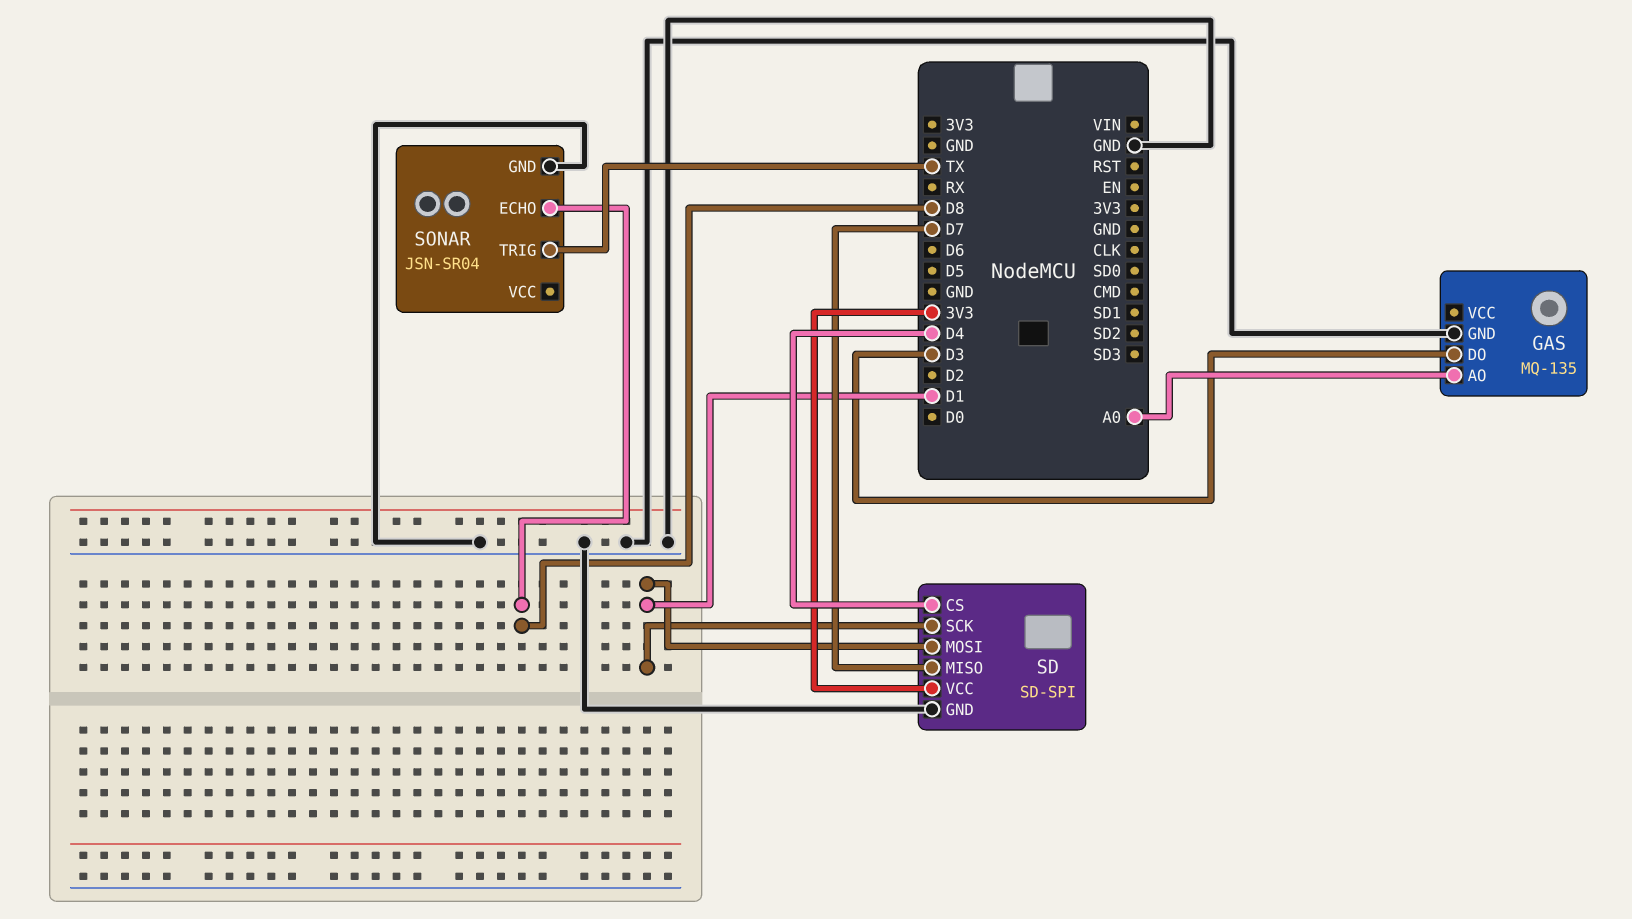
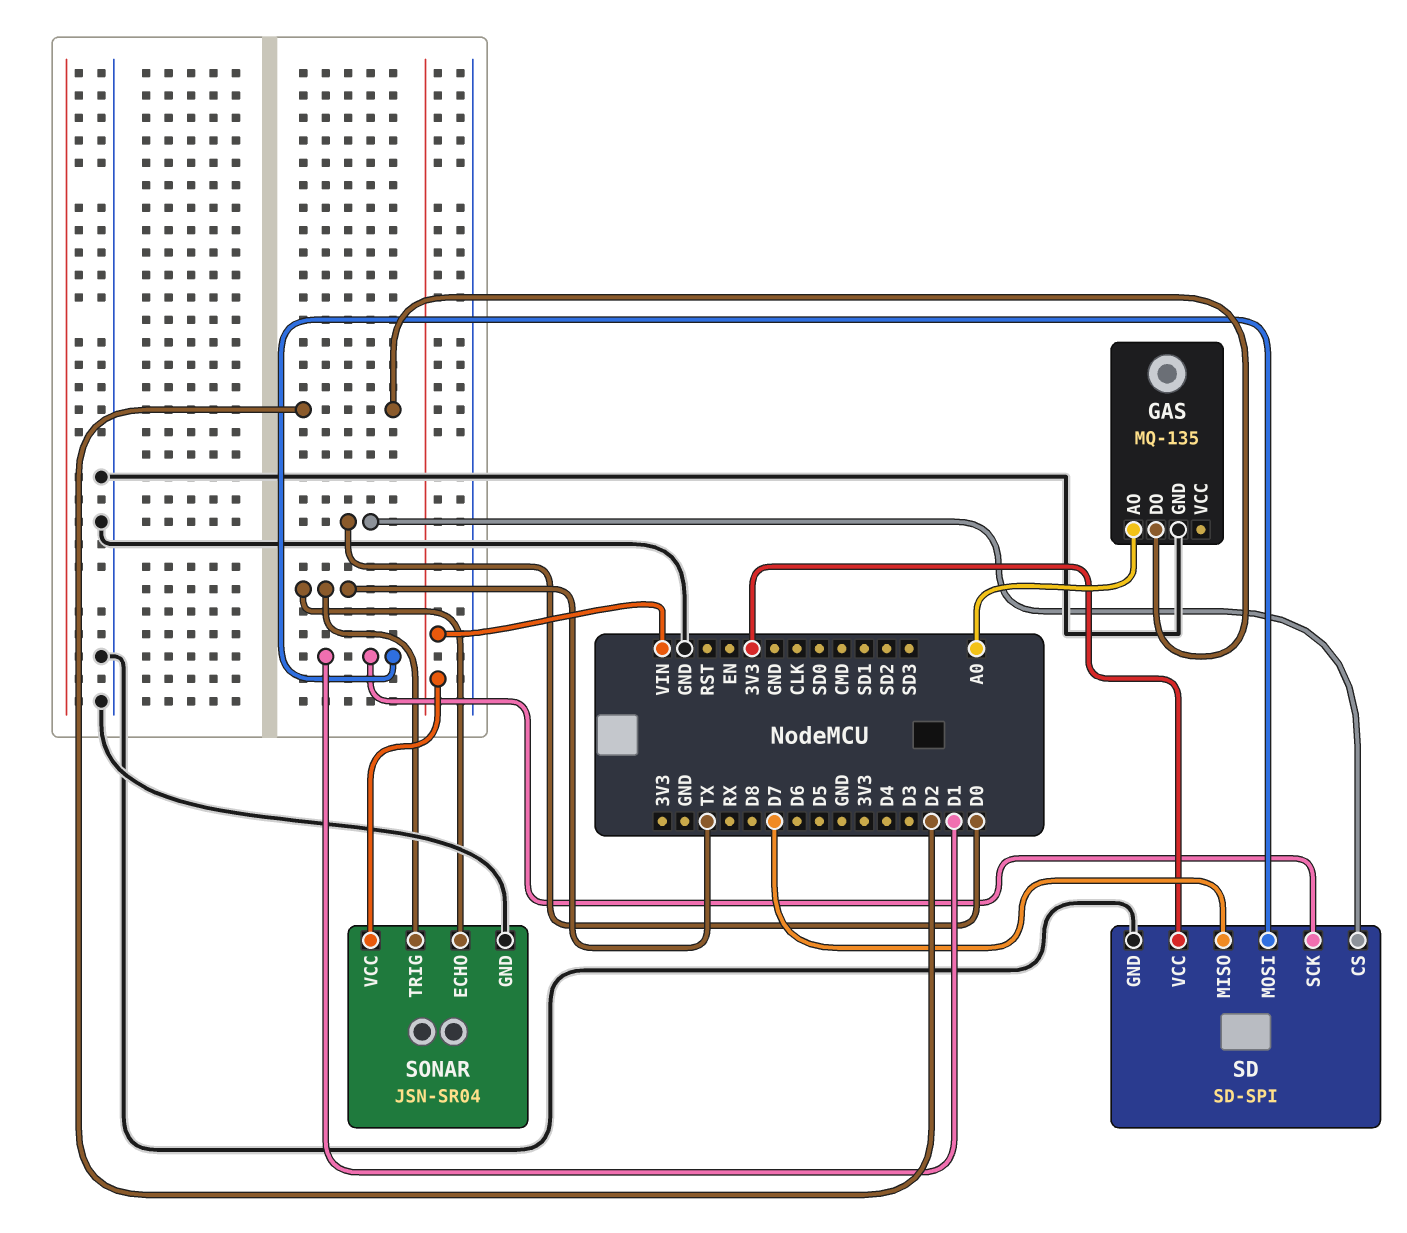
GAS pin DO: D3 -> D2
SD pin CS: D4 -> D0
SONAR pin ECHO: D8 -> TX
SONAR pin VCC: none -> VIN

